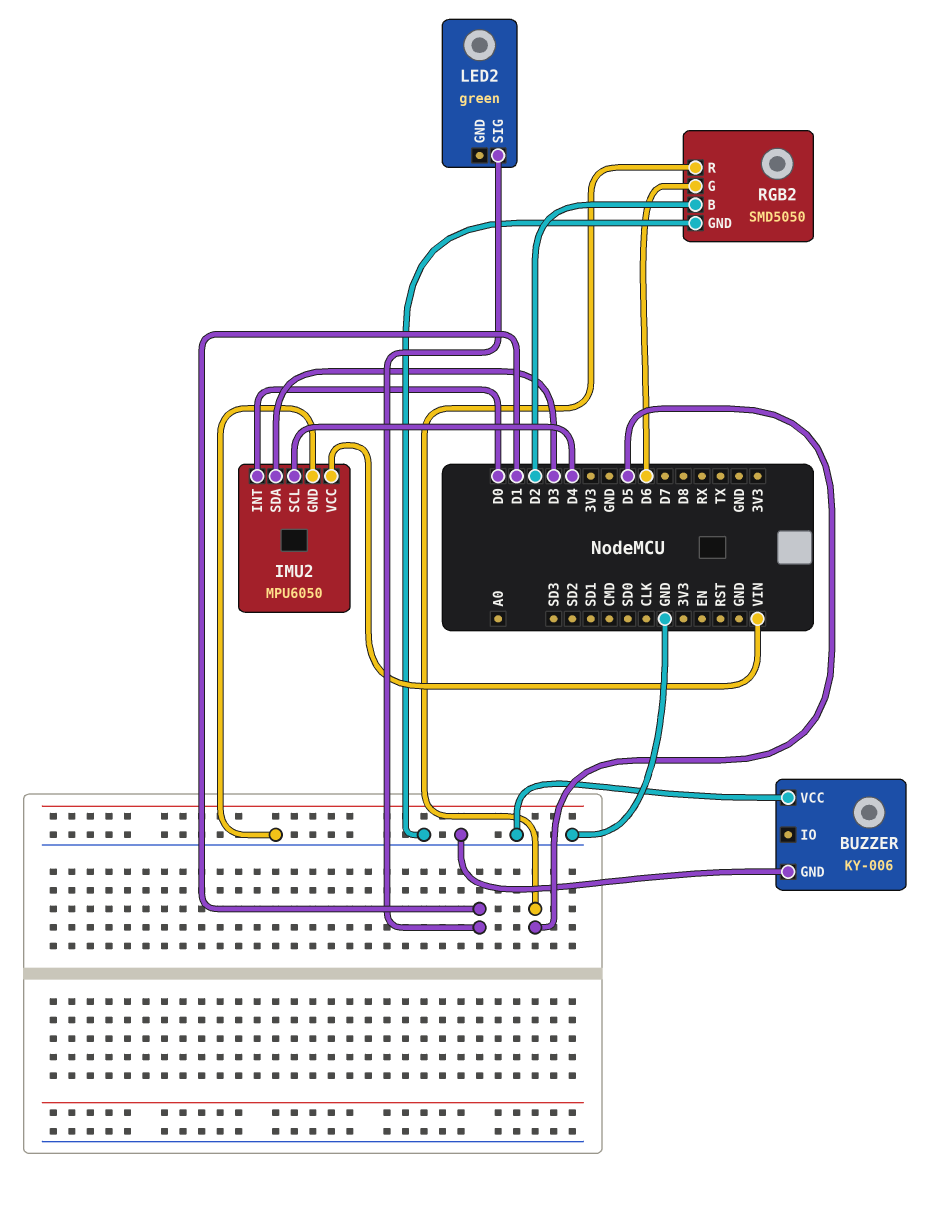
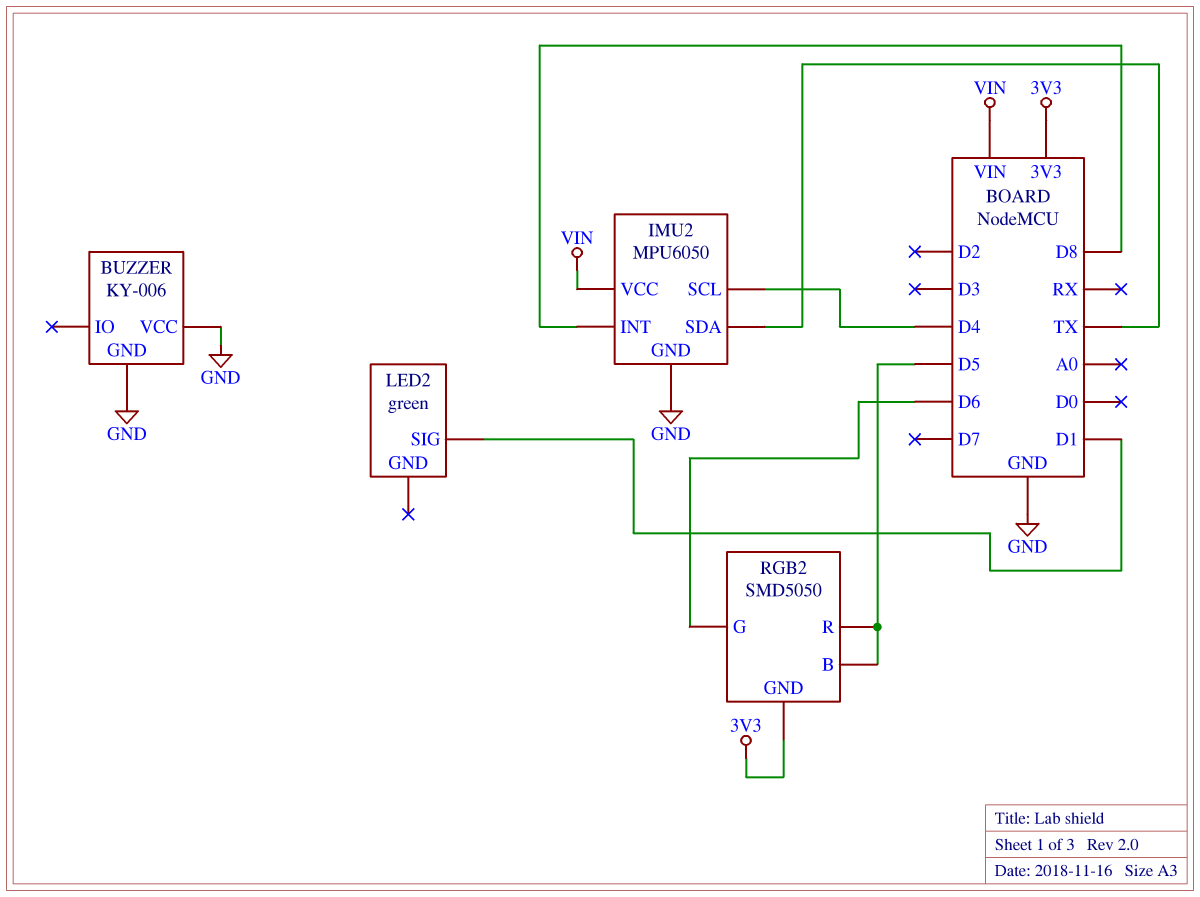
IMU2 pin INT: D0 -> D8
IMU2 pin SDA: D3 -> TX
RGB2 pin B: D2 -> D5
RGB2 pin GND: GND -> 3V3

